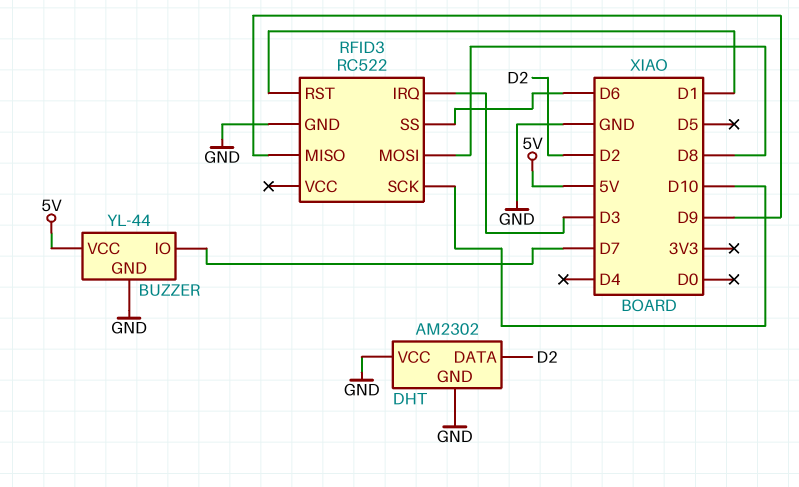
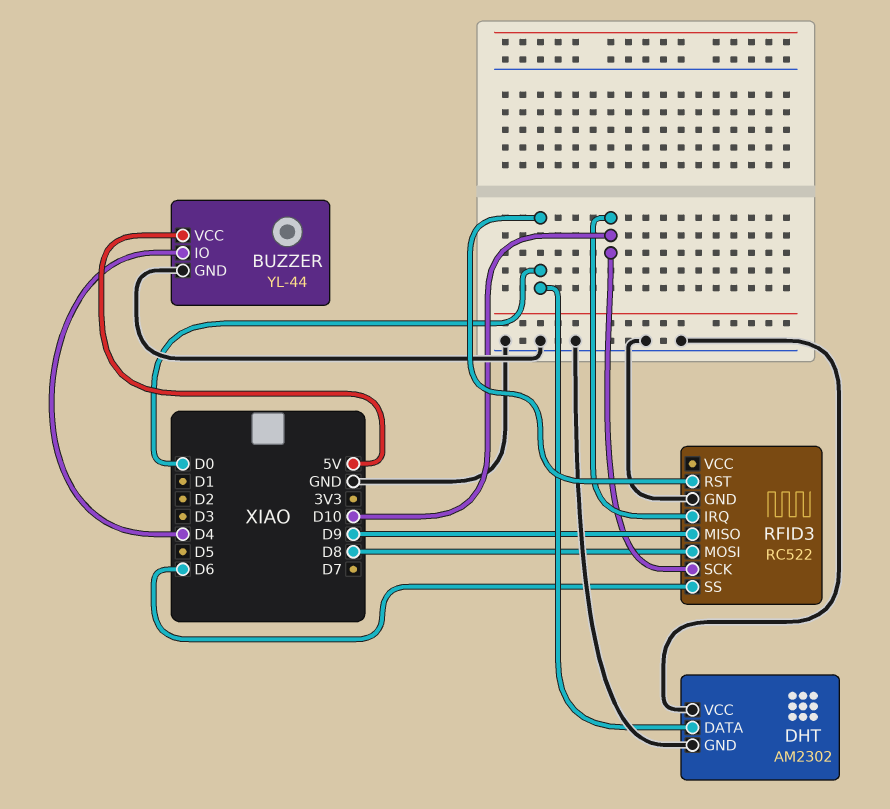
BUZZER pin IO: D7 -> D4
DHT pin DATA: D2 -> D0
RFID3 pin IRQ: D3 -> D10
RFID3 pin RST: D1 -> D0

